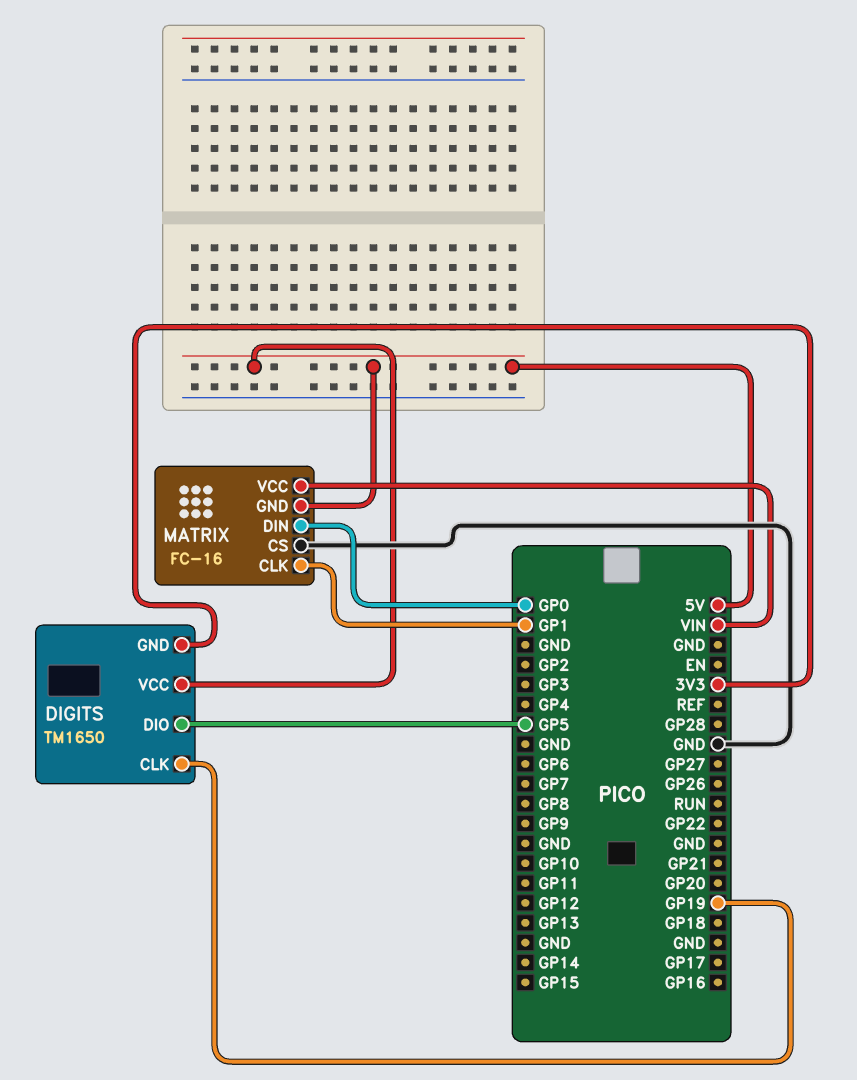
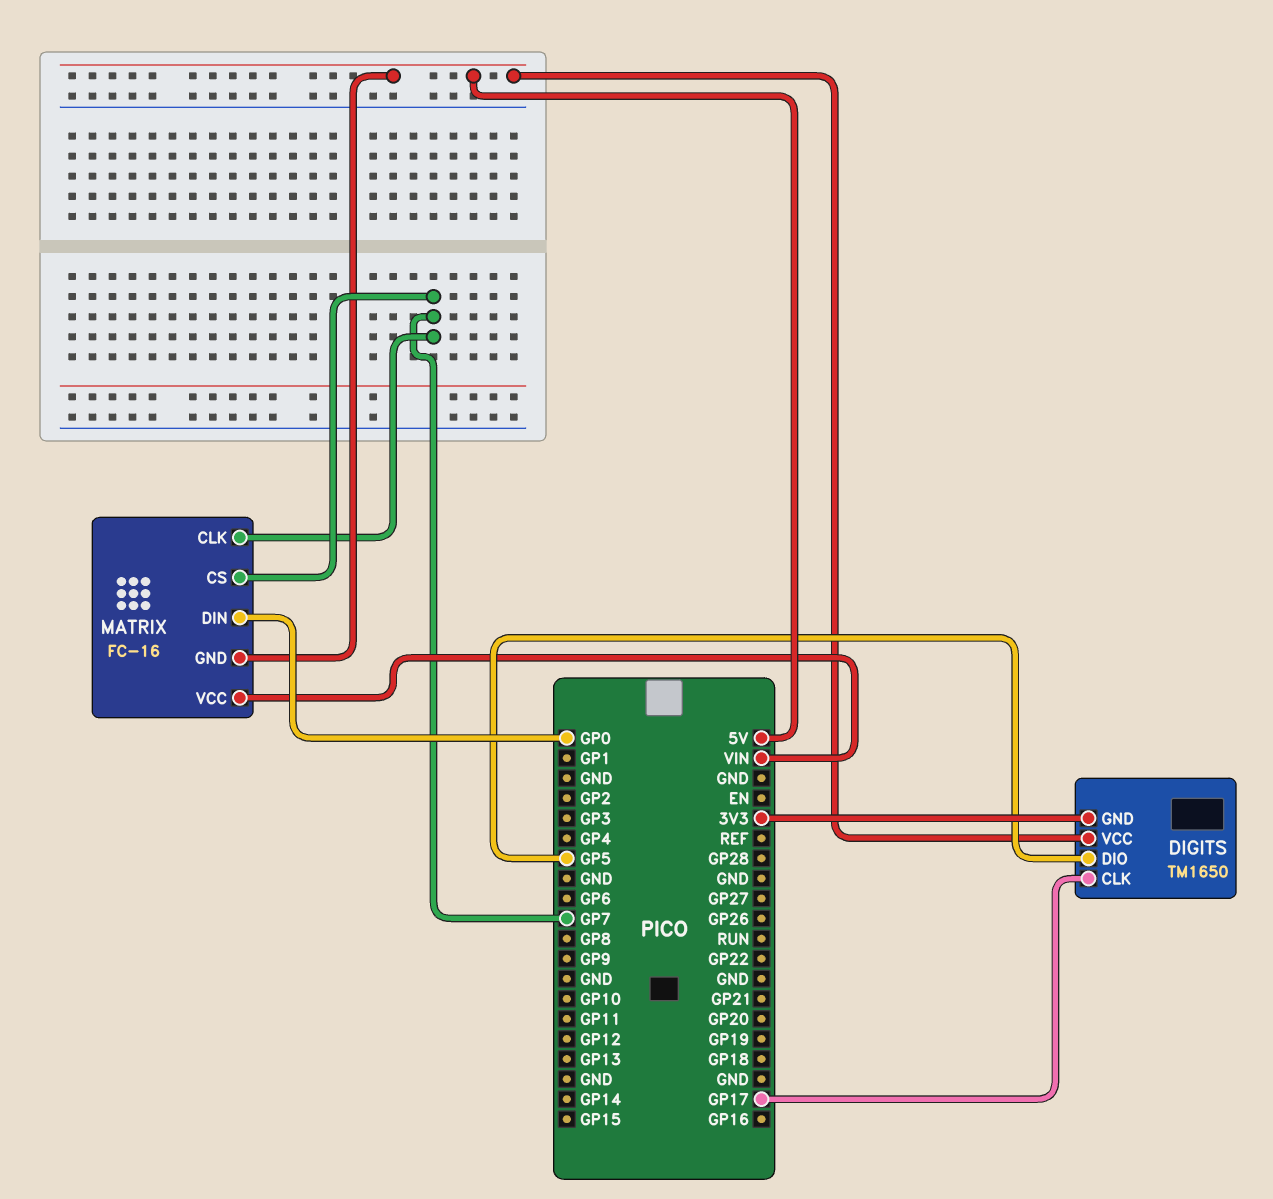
DIGITS pin CLK: GP19 -> GP17
MATRIX pin CLK: GP1 -> GP7
MATRIX pin CS: GND -> GP7

